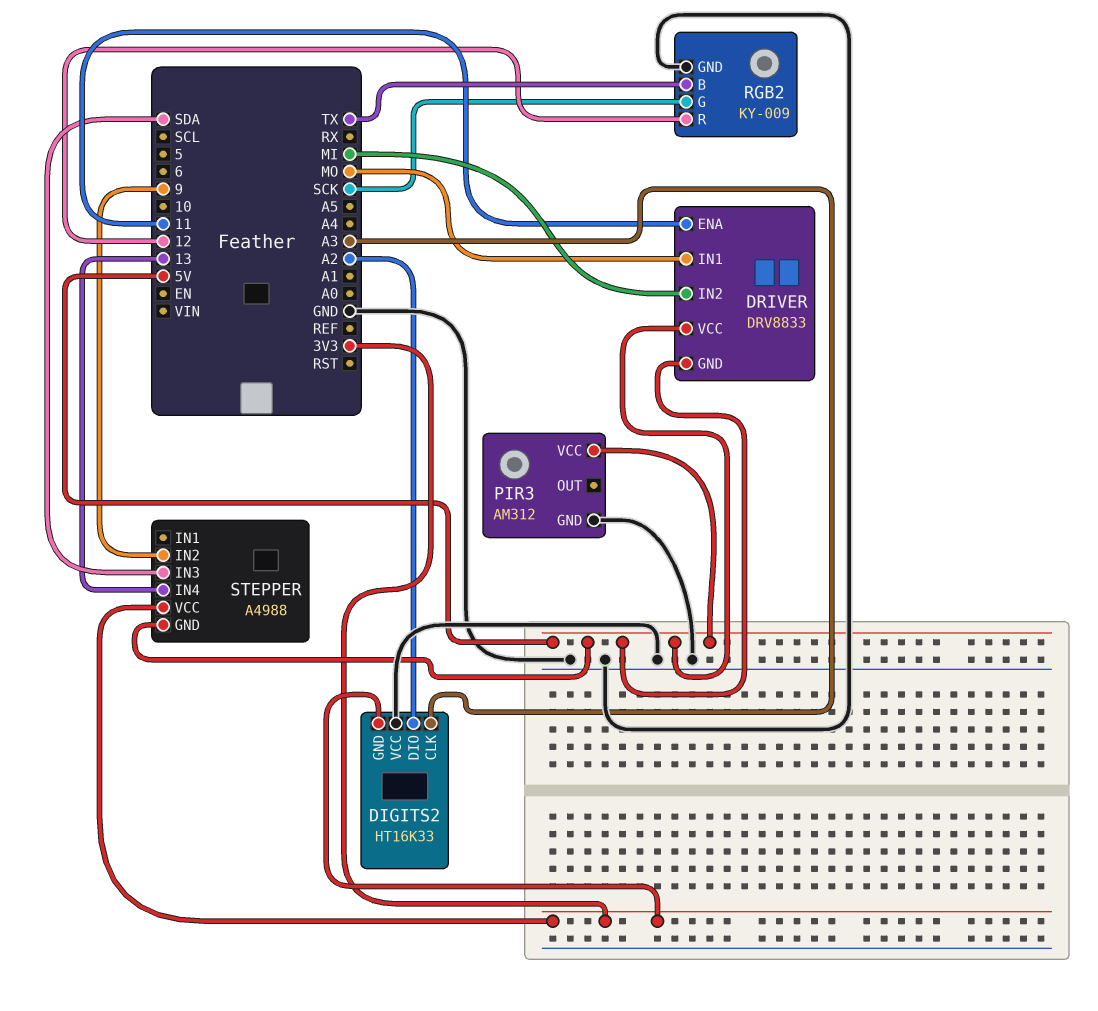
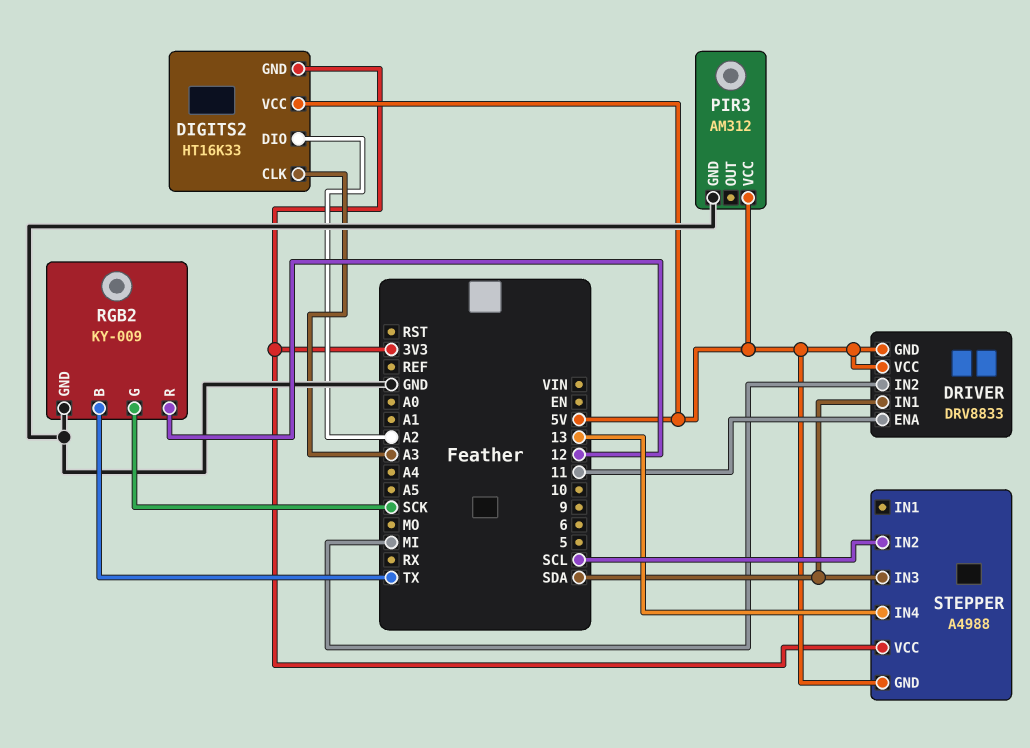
DIGITS2 pin VCC: GND -> 5V
DRIVER pin IN1: MO -> SDA
STEPPER pin IN2: 9 -> SCL

